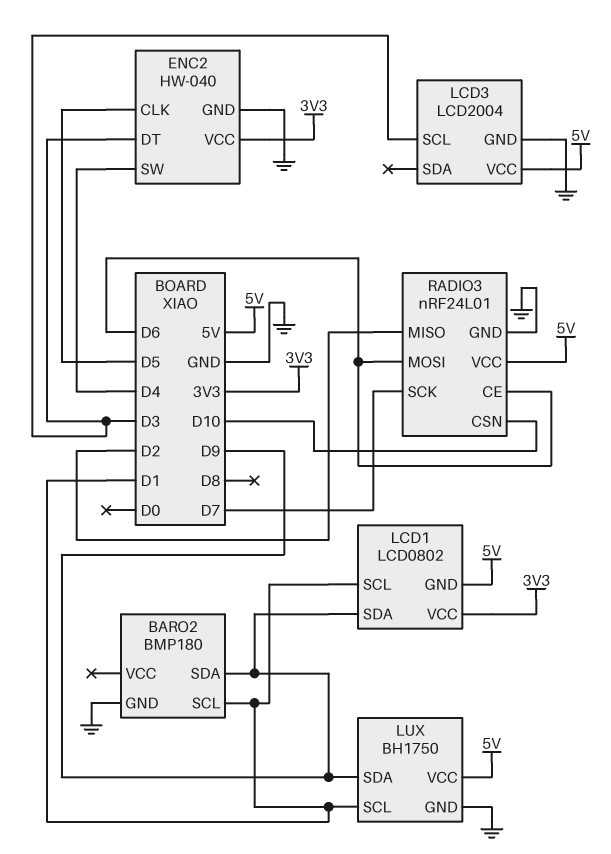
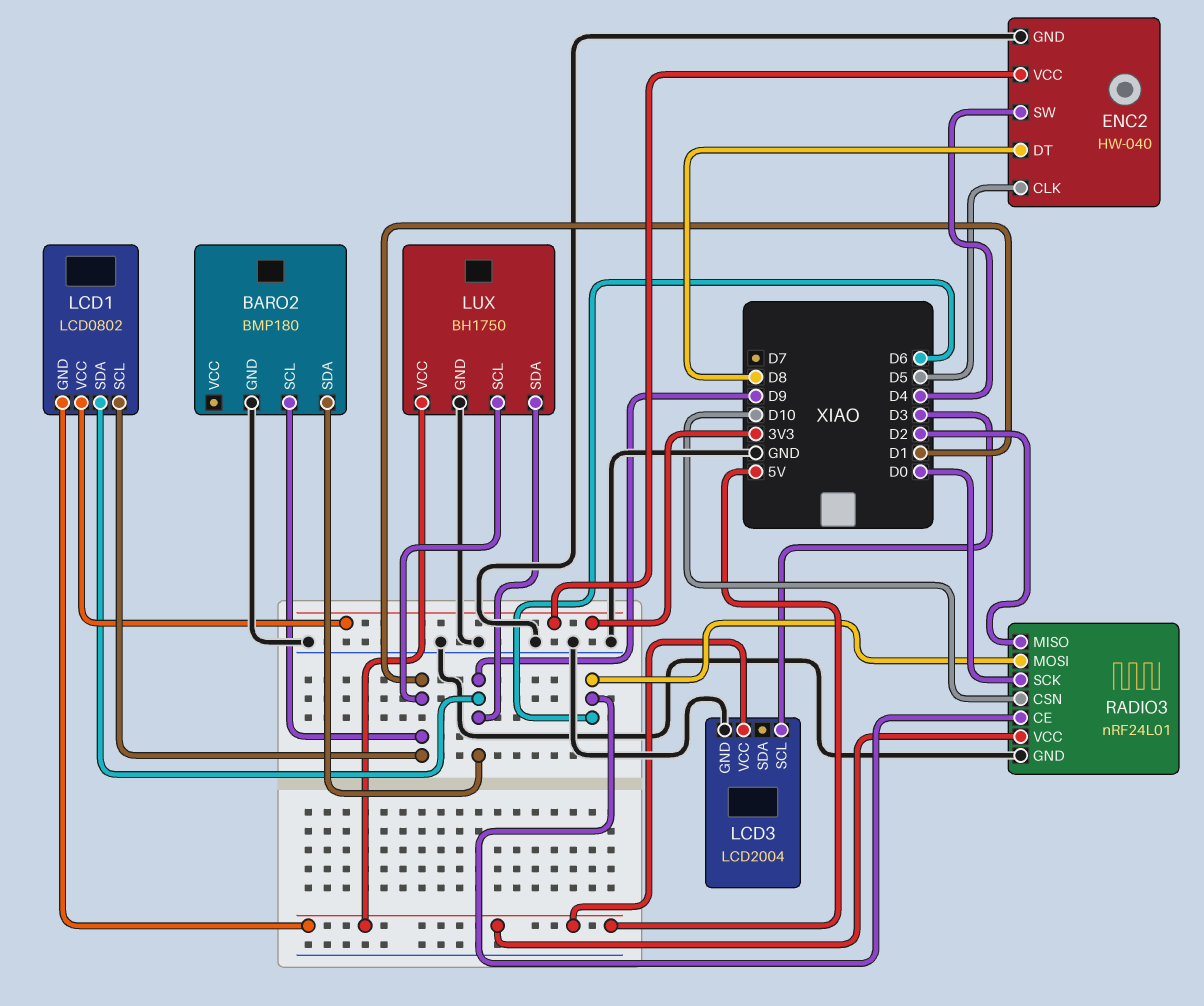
ENC2 pin DT: D3 -> D8
RADIO3 pin SCK: D7 -> D0

